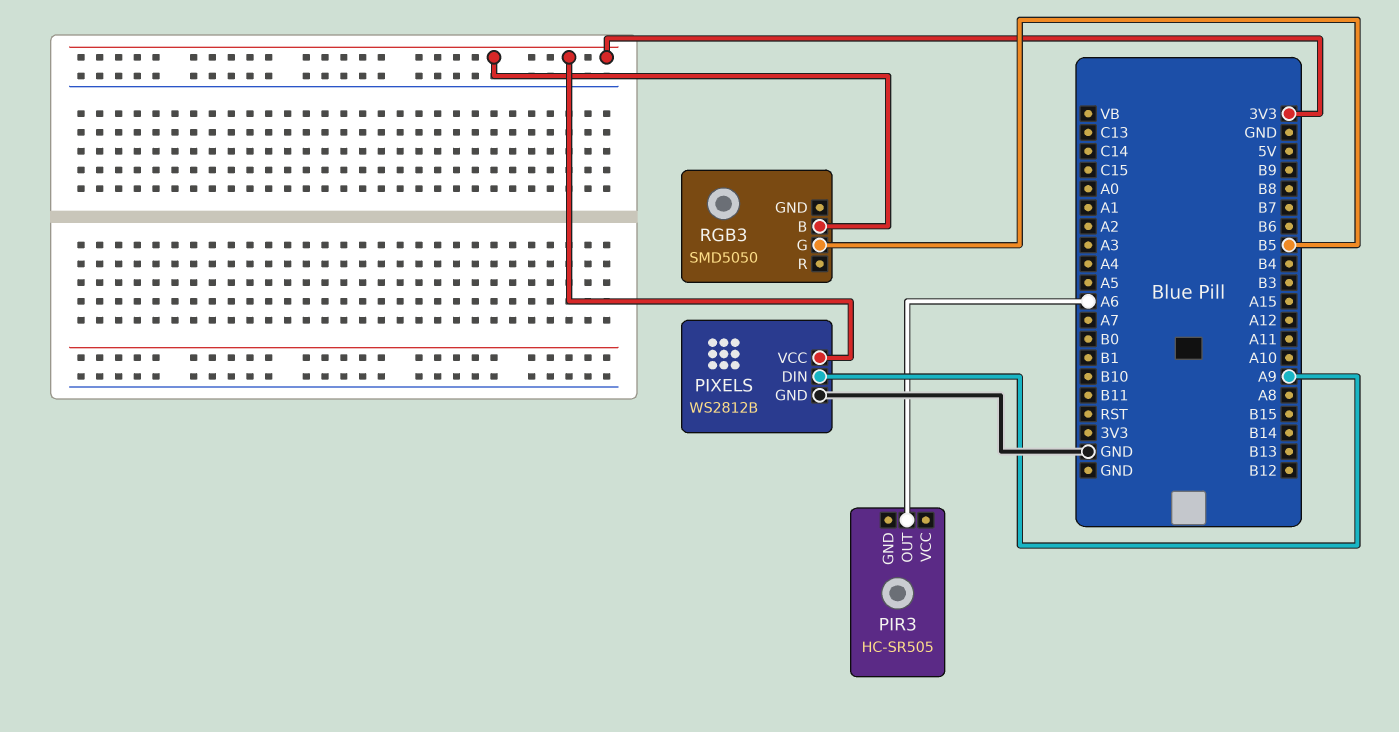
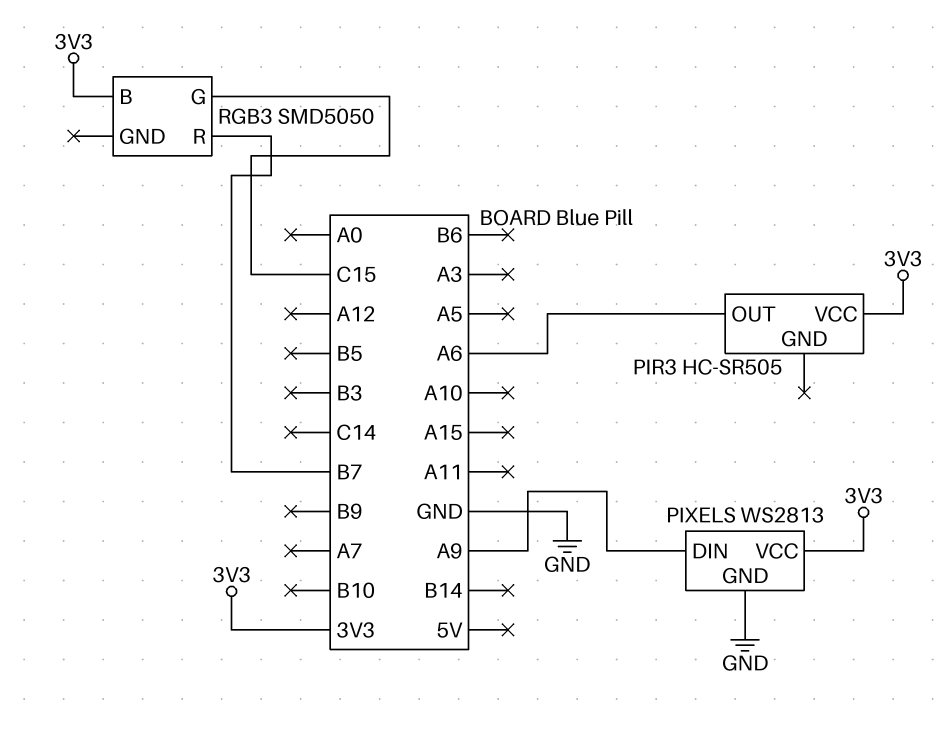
PIR3 pin VCC: none -> 3V3
PIXELS: WS2812B -> WS2813
RGB3 pin G: B5 -> C15
RGB3 pin R: none -> B7

